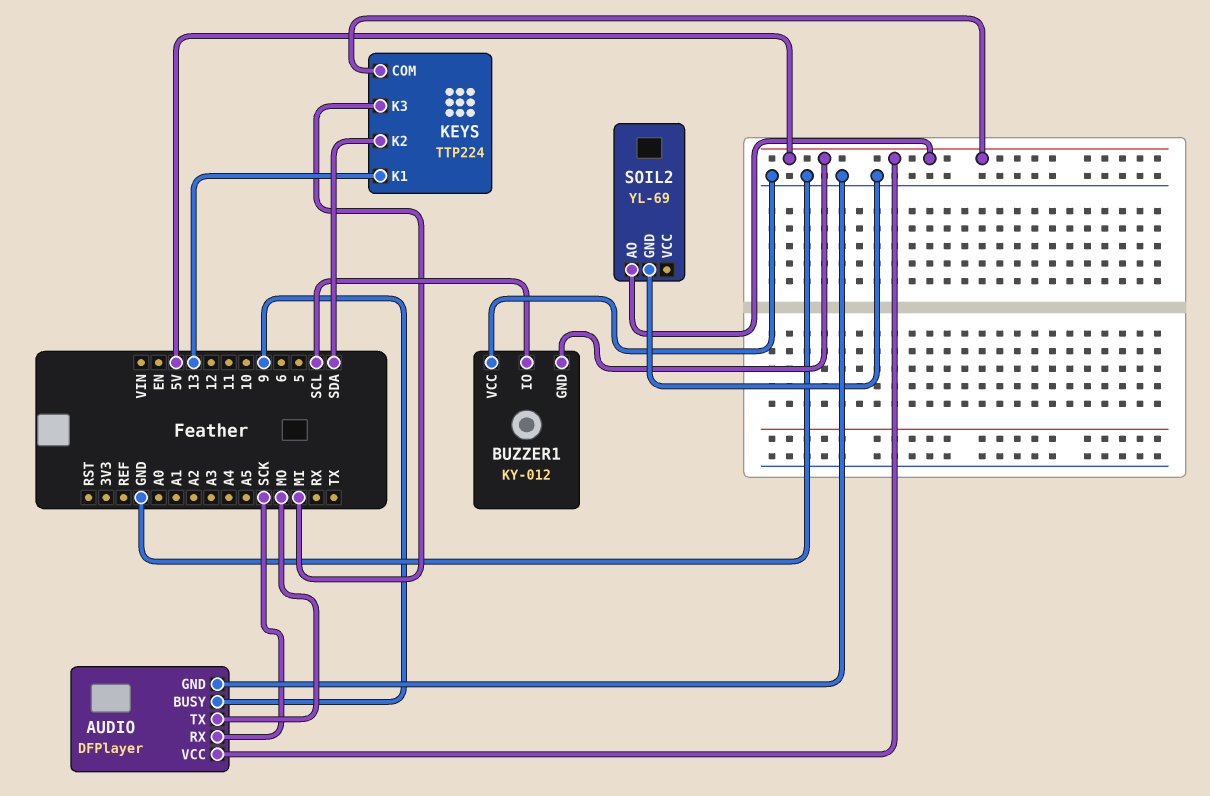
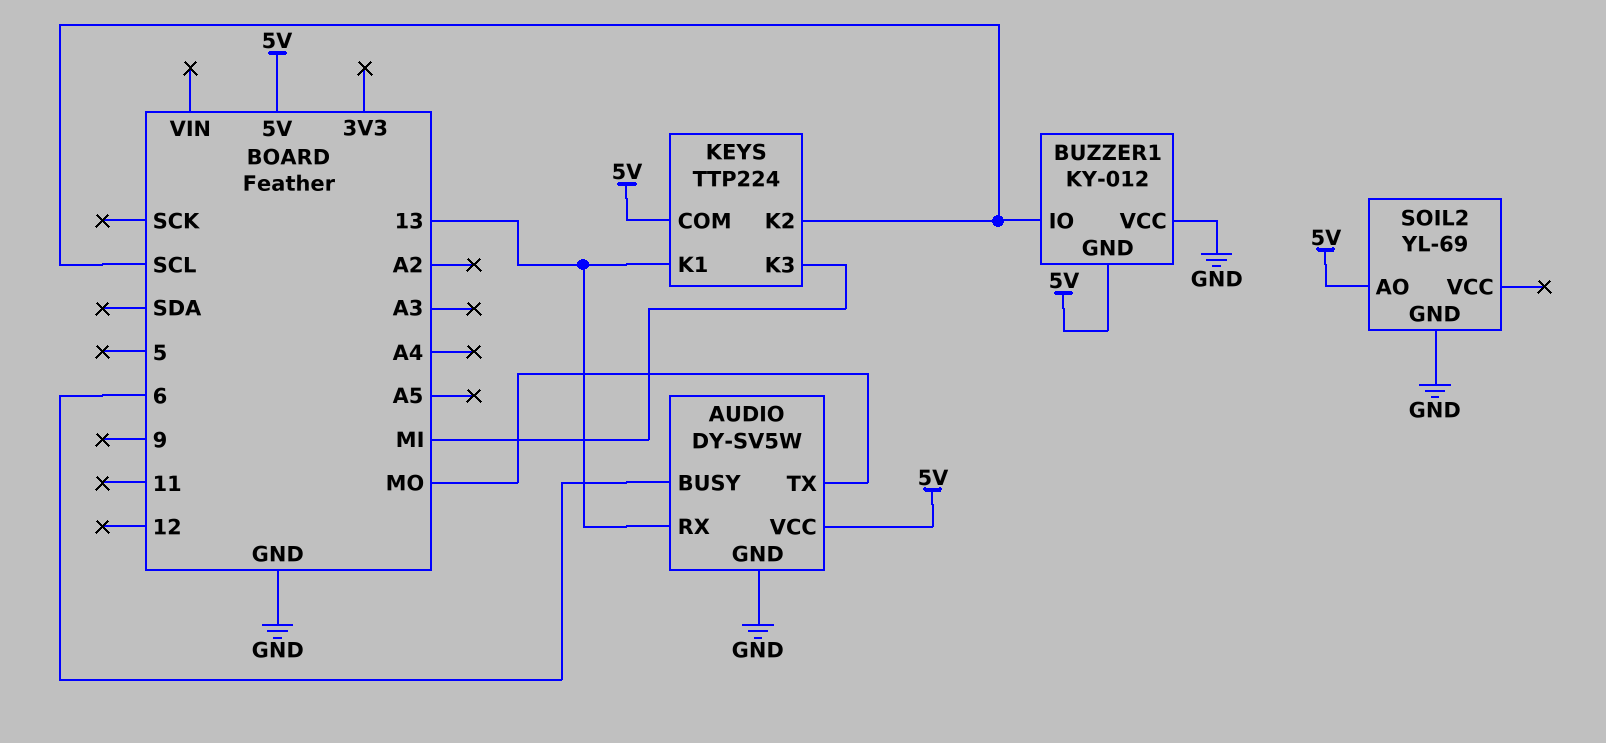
AUDIO: DFPlayer -> DY-SV5W
AUDIO pin BUSY: 9 -> 6
AUDIO pin RX: SCK -> 13
KEYS pin K2: SDA -> SCL

